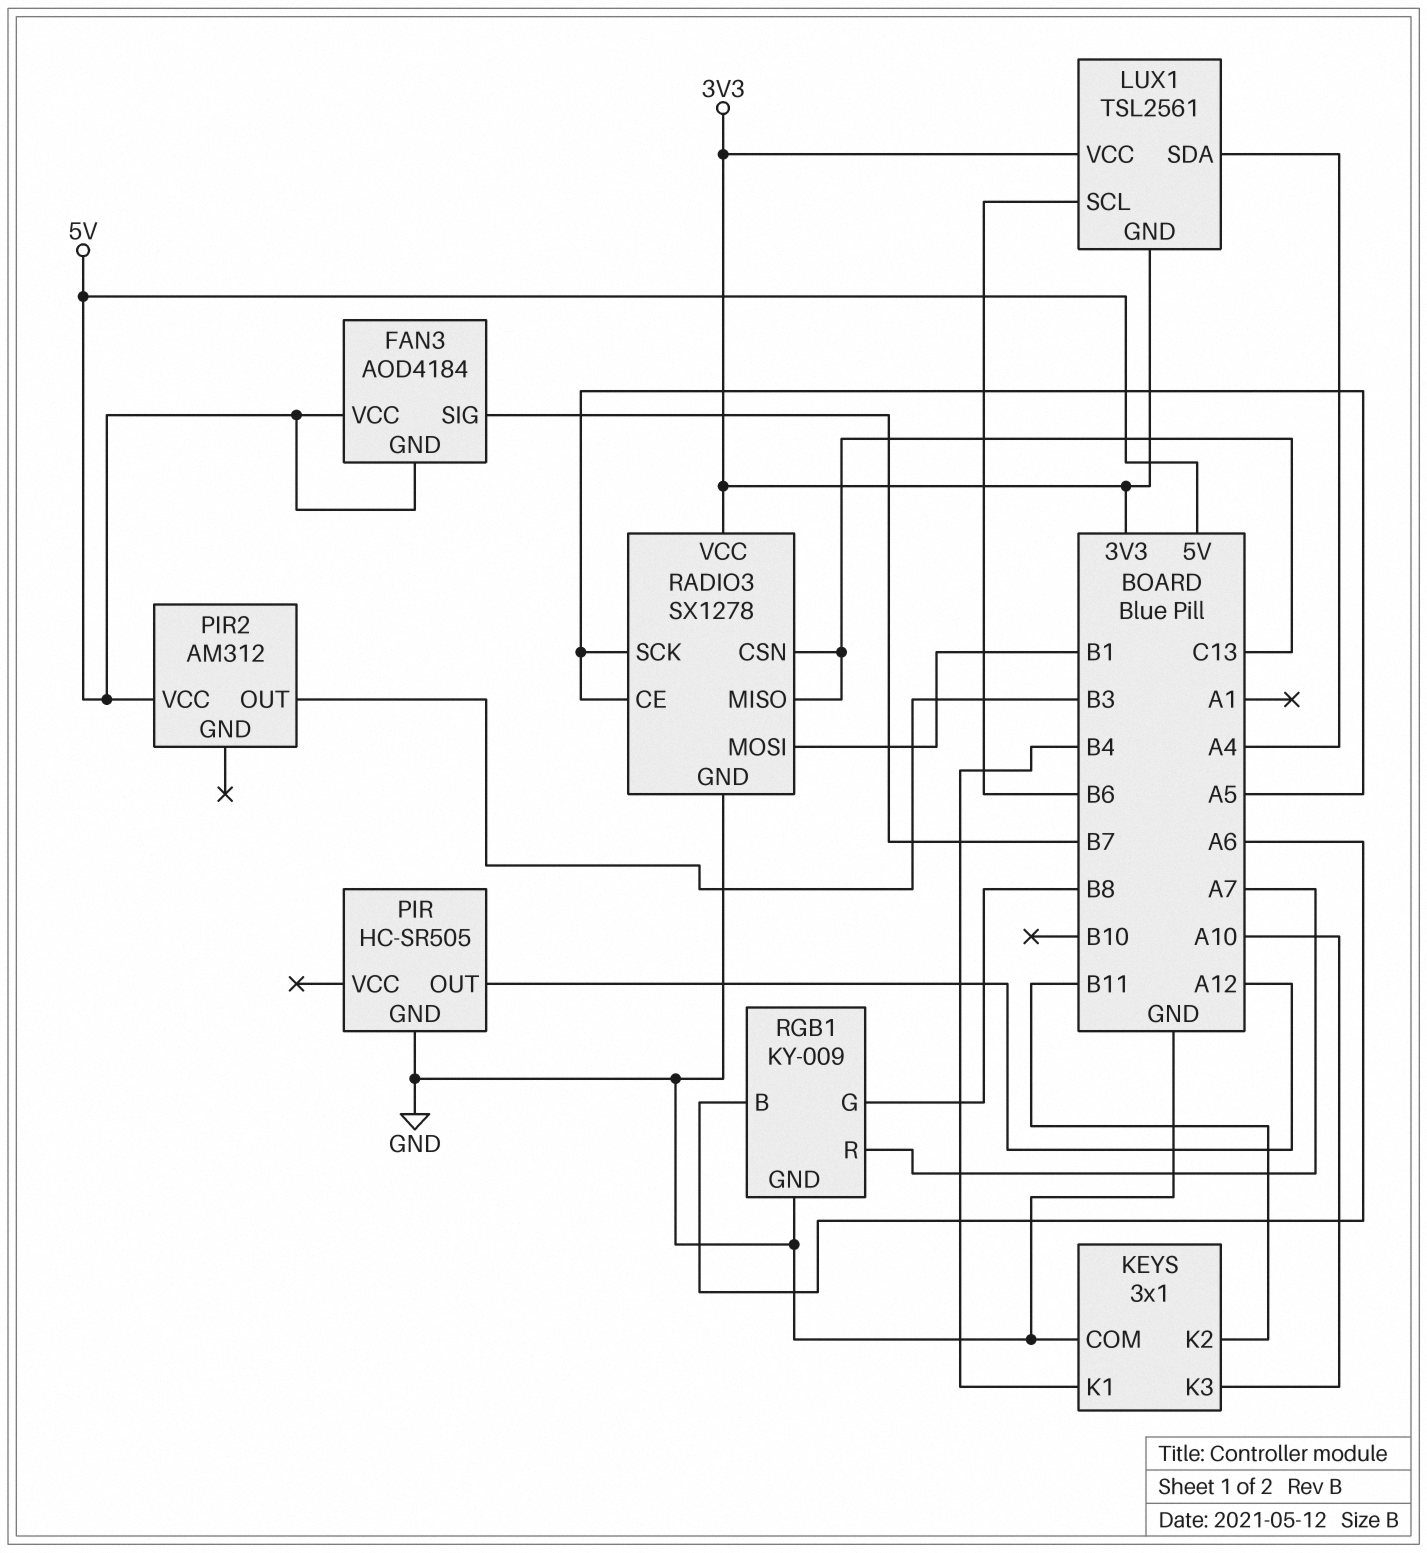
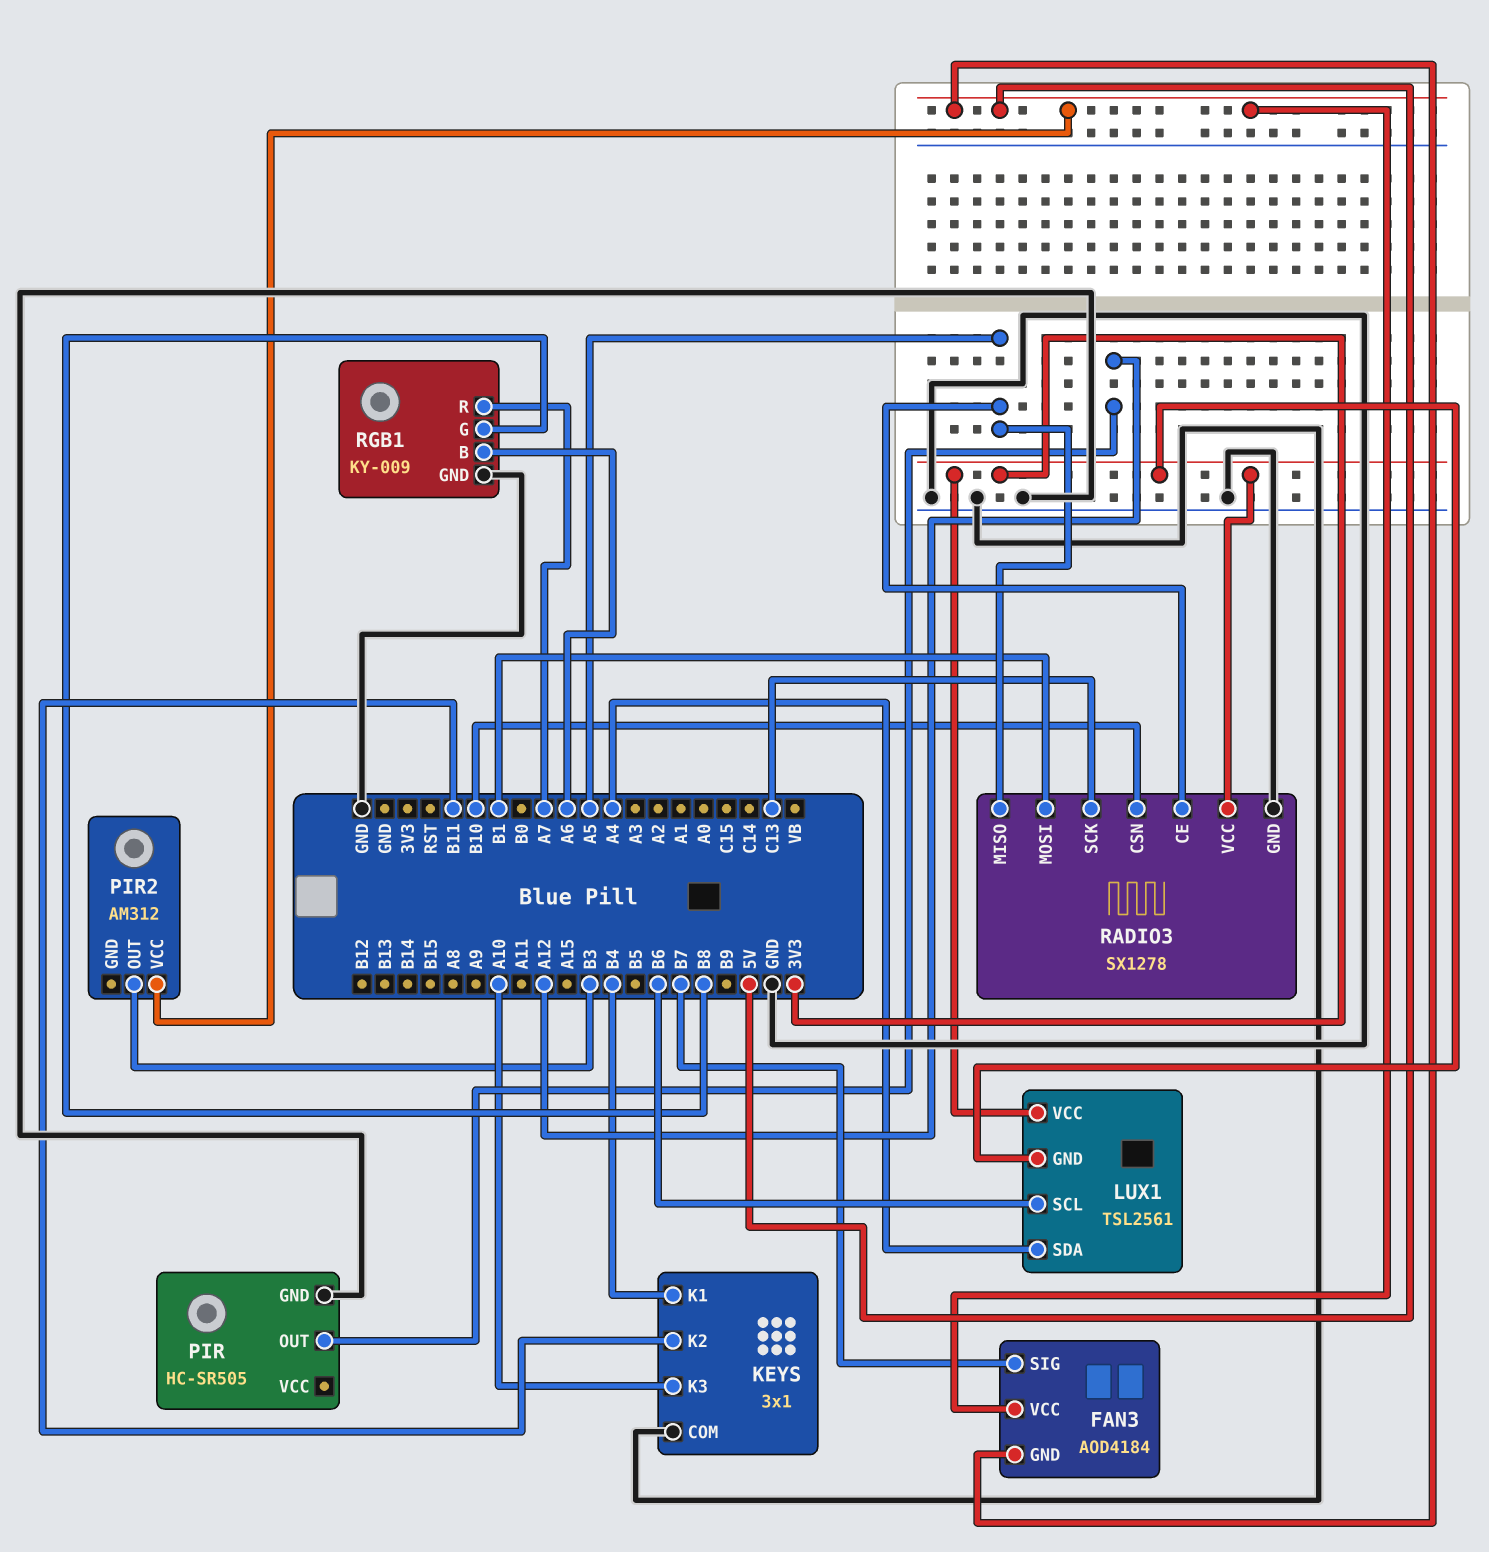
RADIO3 pin CSN: C13 -> B10
RADIO3 pin MISO: C13 -> A5
RADIO3 pin SCK: A5 -> C13

